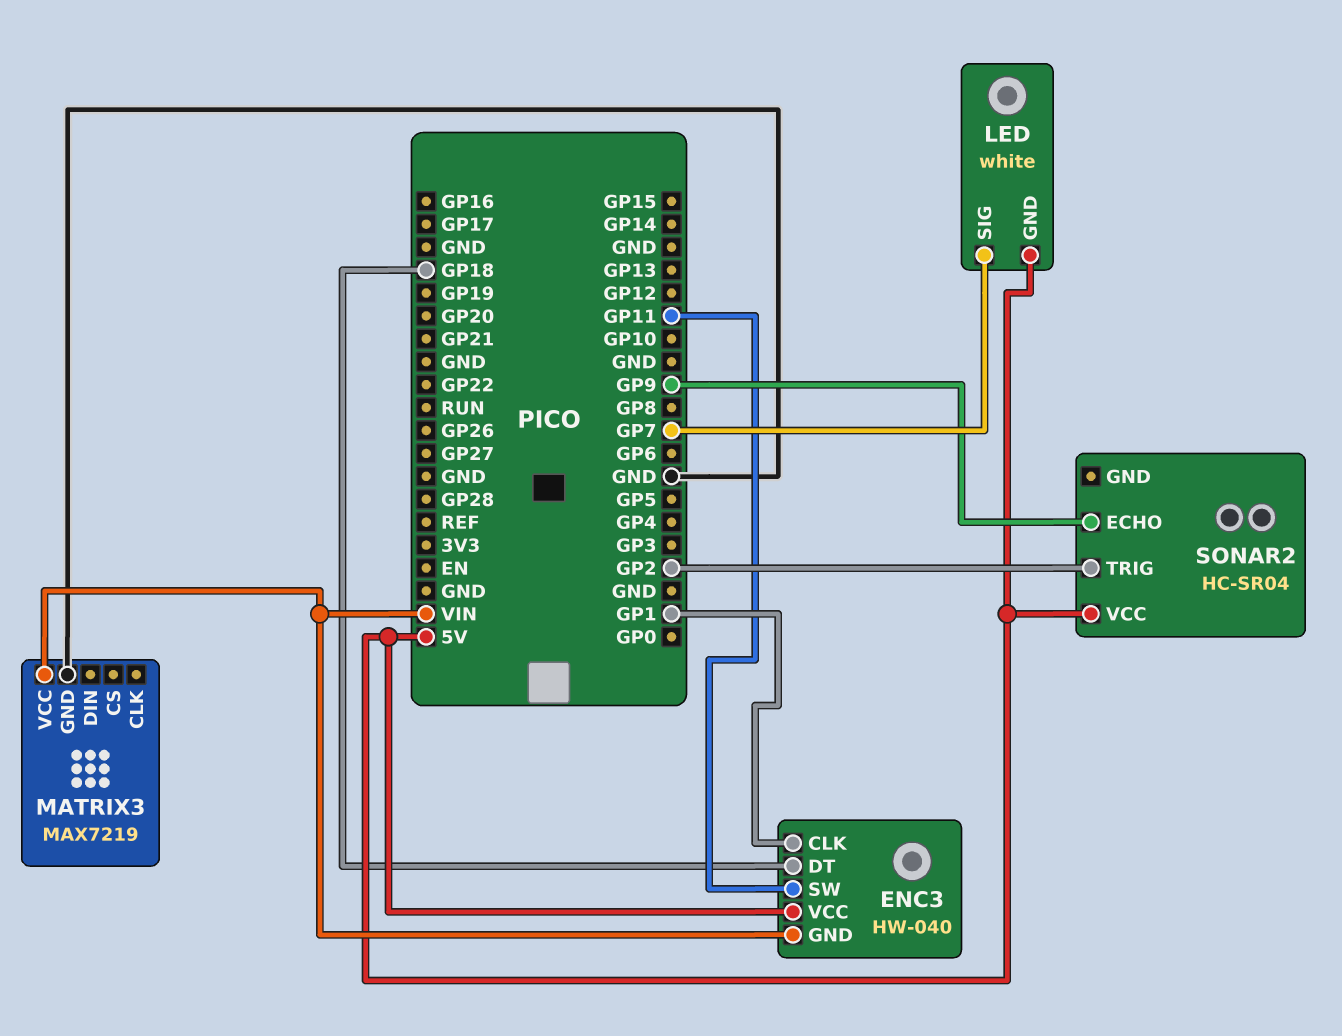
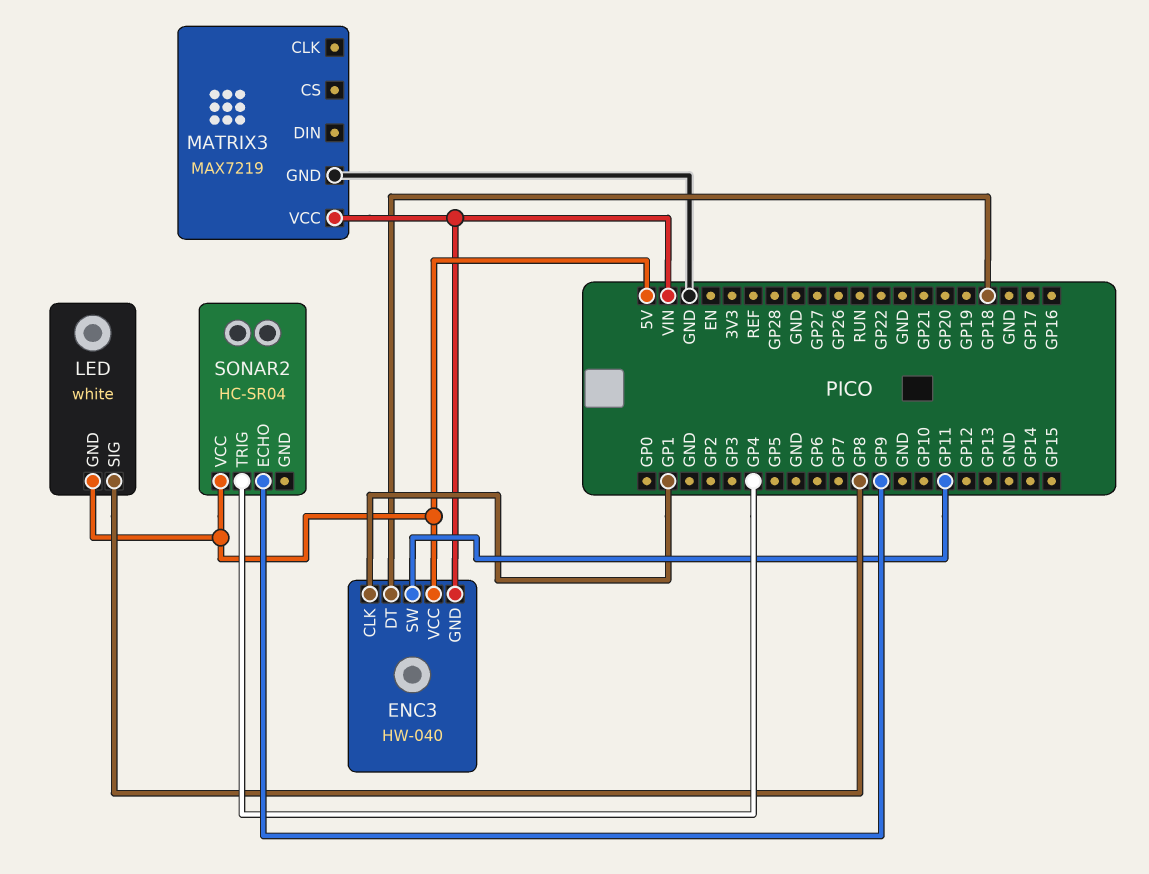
LED pin SIG: GP7 -> GP8
SONAR2 pin TRIG: GP2 -> GP4

